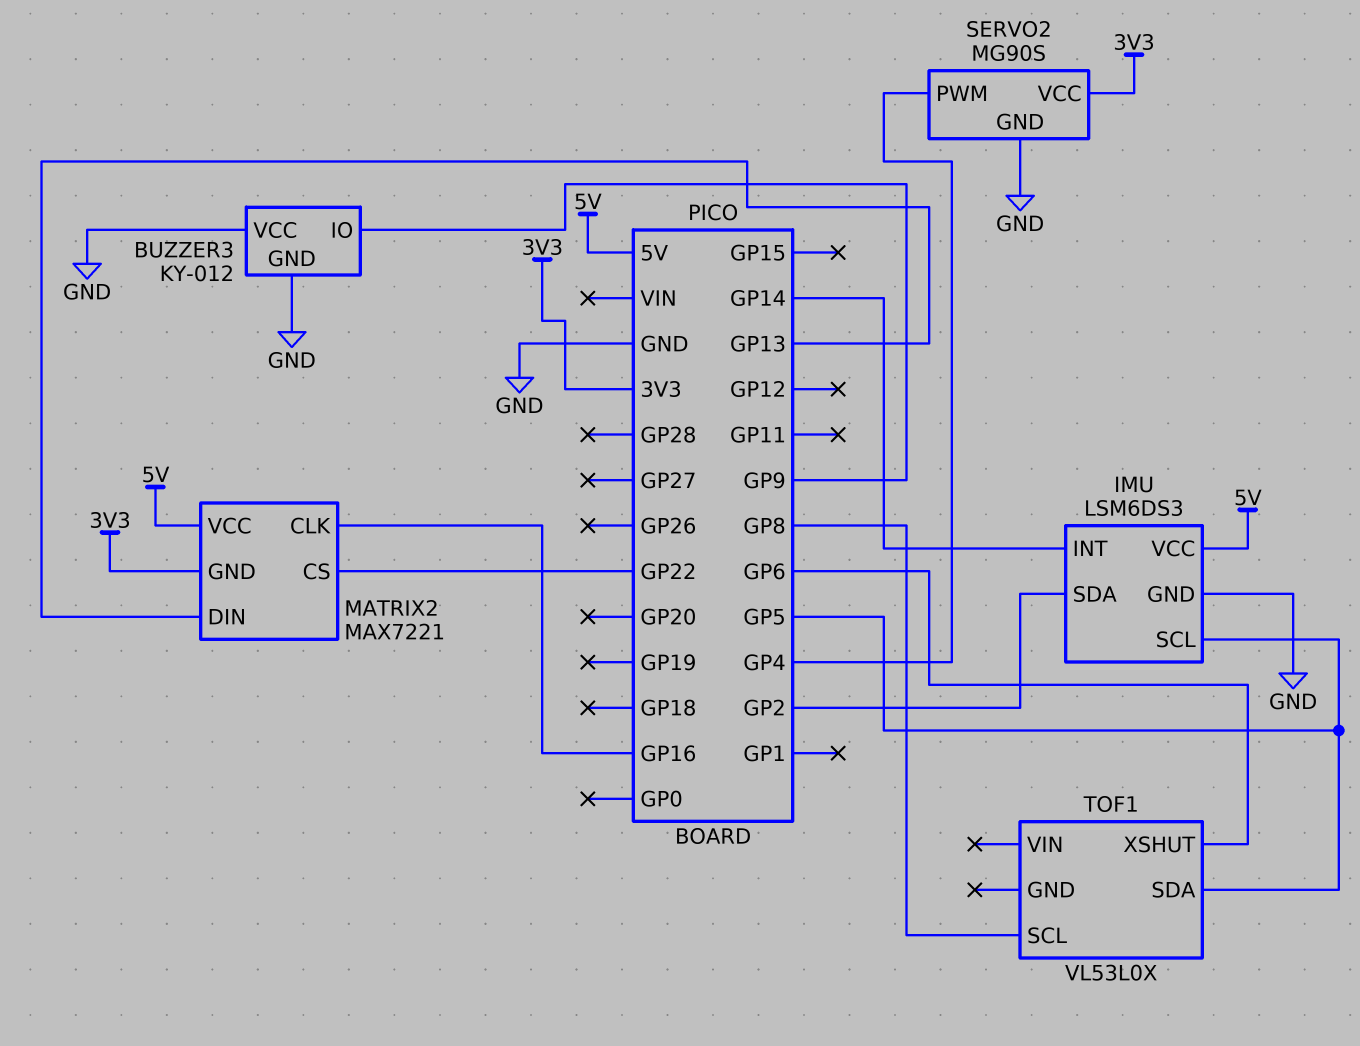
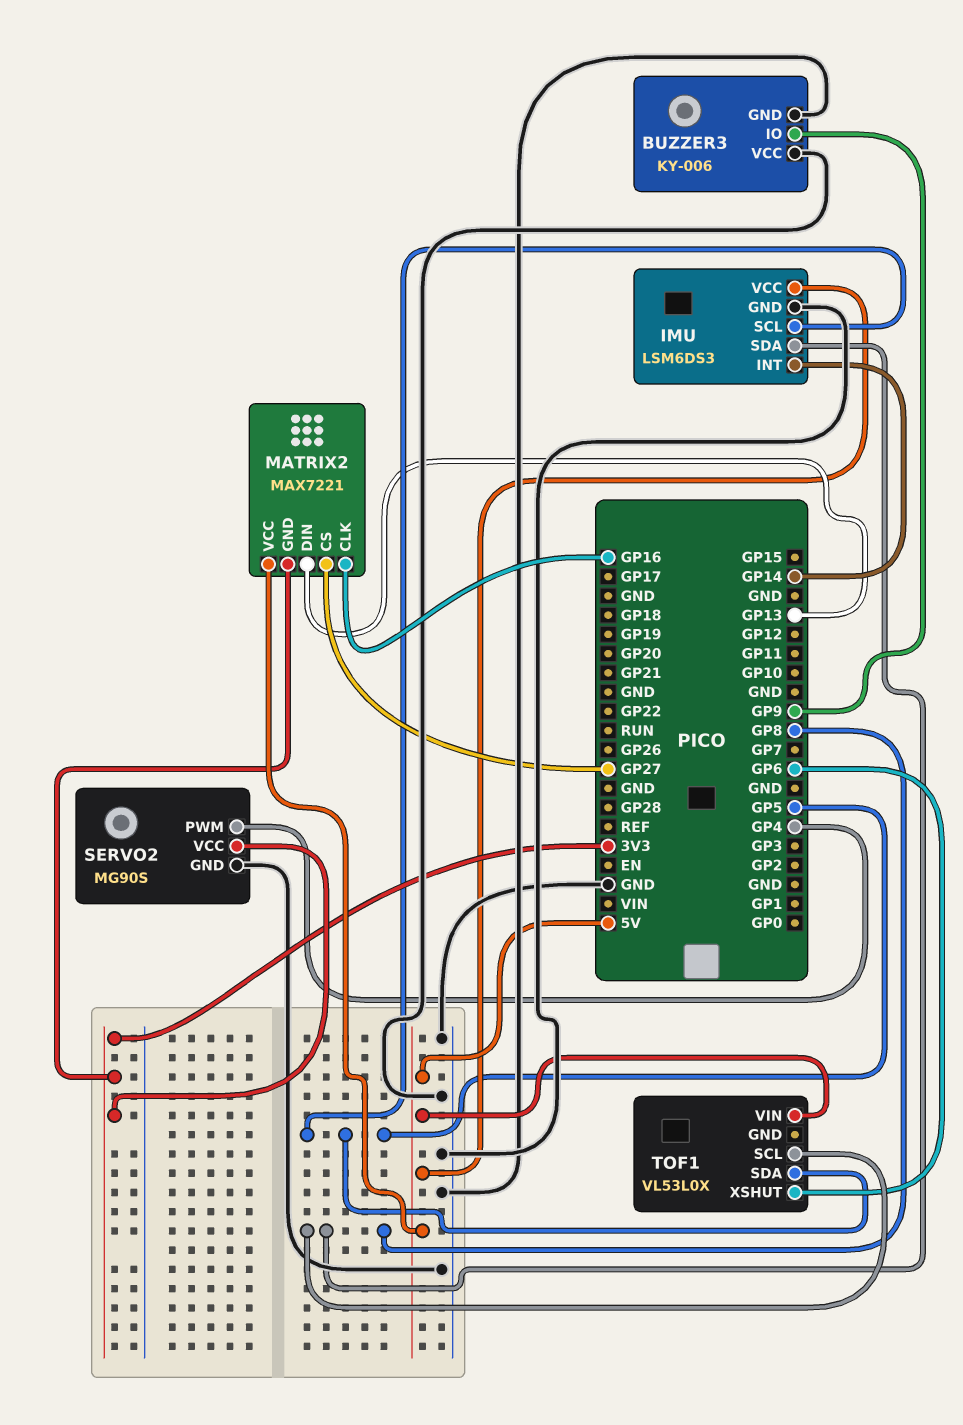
BUZZER3: KY-012 -> KY-006
IMU pin SDA: GP2 -> GP8
MATRIX2 pin CS: GP22 -> GP27
TOF1 pin VIN: none -> 5V

